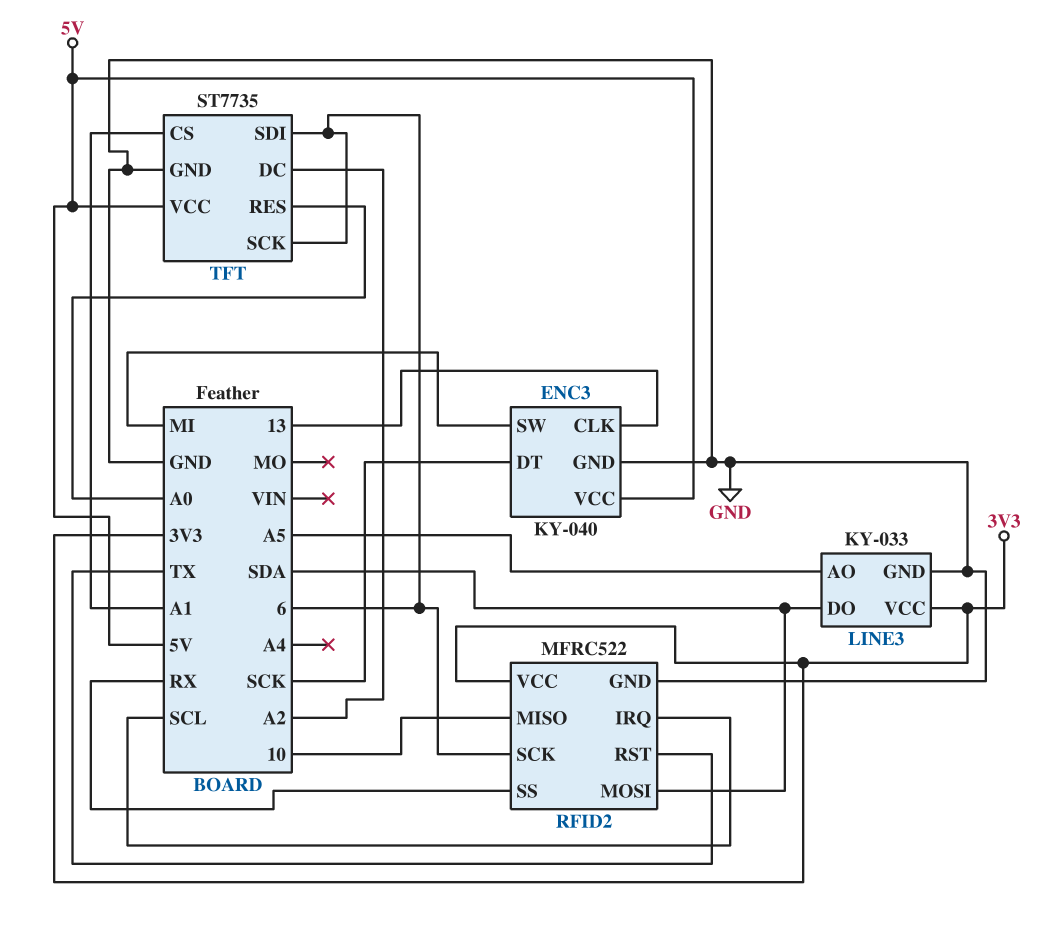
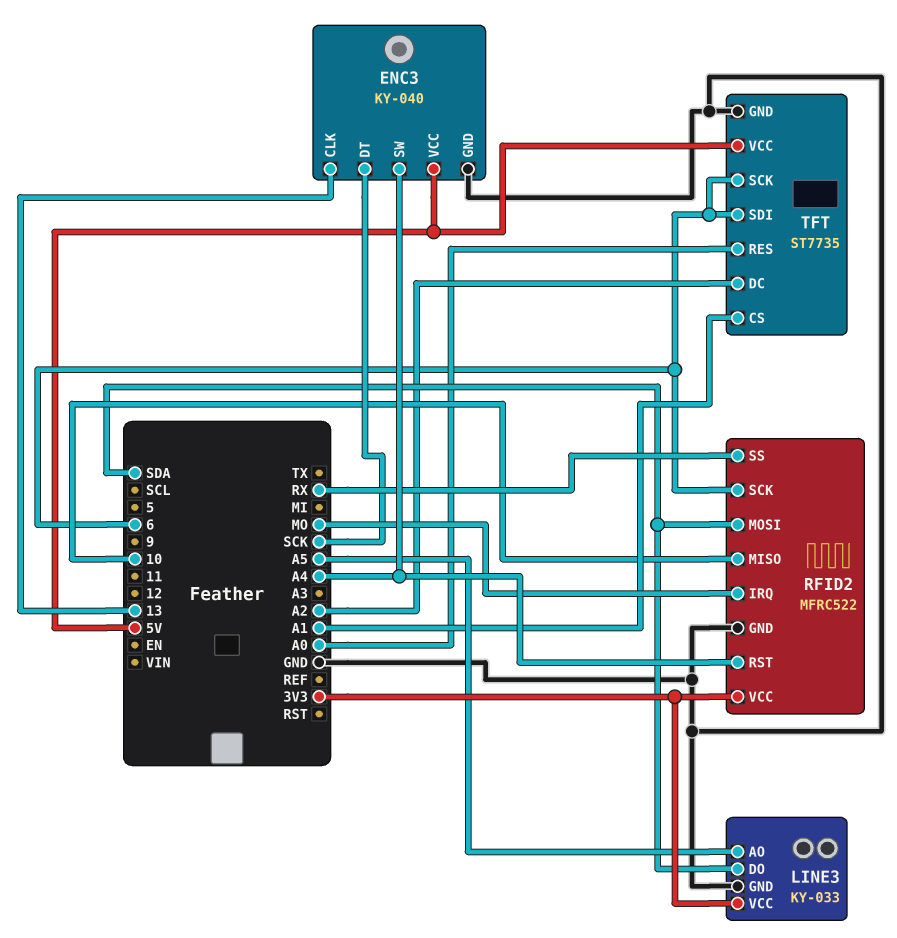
ENC3 pin SW: MI -> A4
RFID2 pin IRQ: SCL -> MO
RFID2 pin RST: TX -> A4

